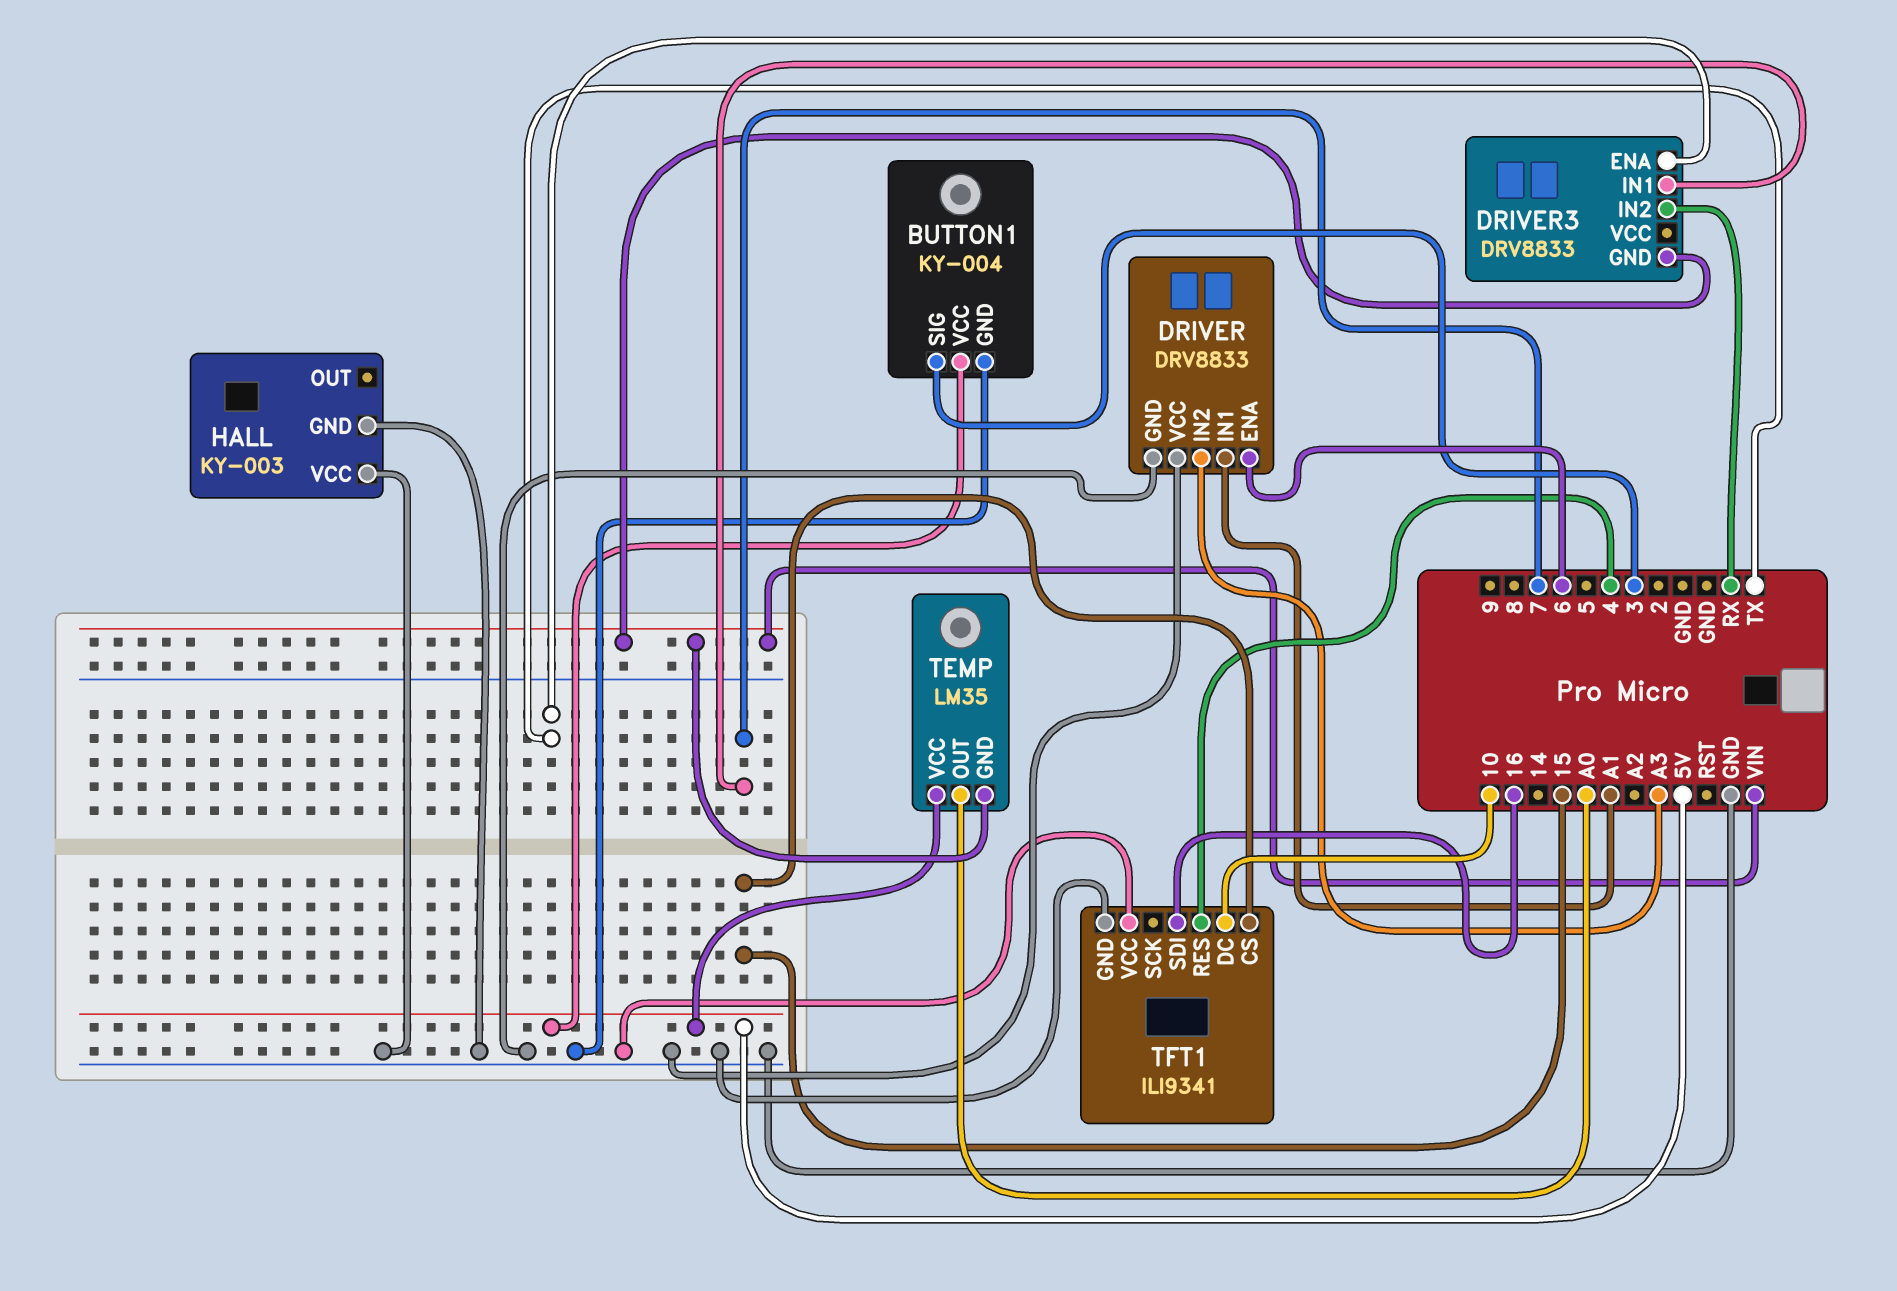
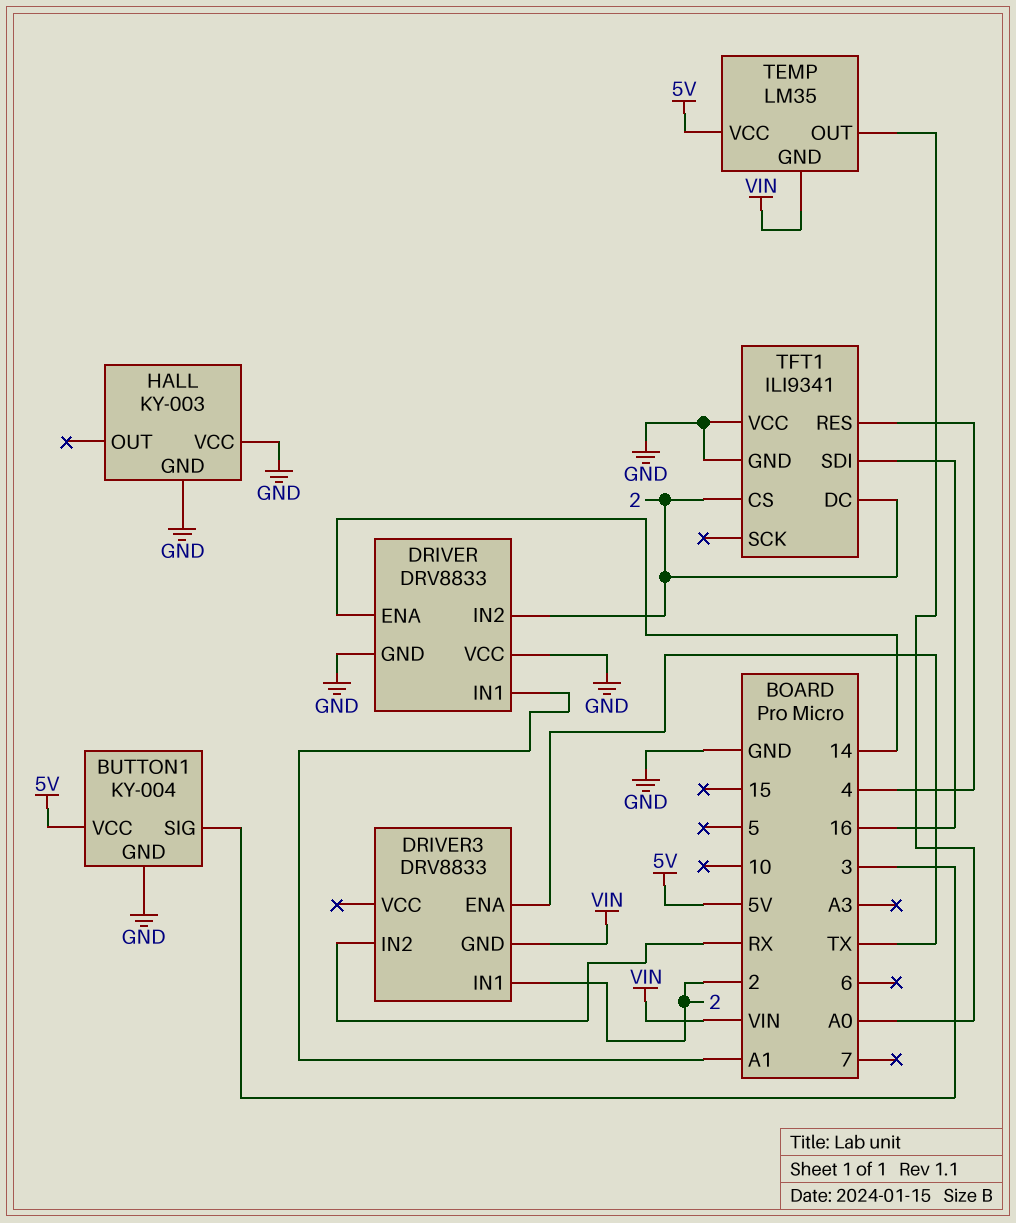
DRIVER pin ENA: 6 -> 14
DRIVER pin IN2: A3 -> 2
DRIVER3 pin IN1: 7 -> 2
TFT1 pin CS: 15 -> 2
TFT1 pin DC: 10 -> 2

